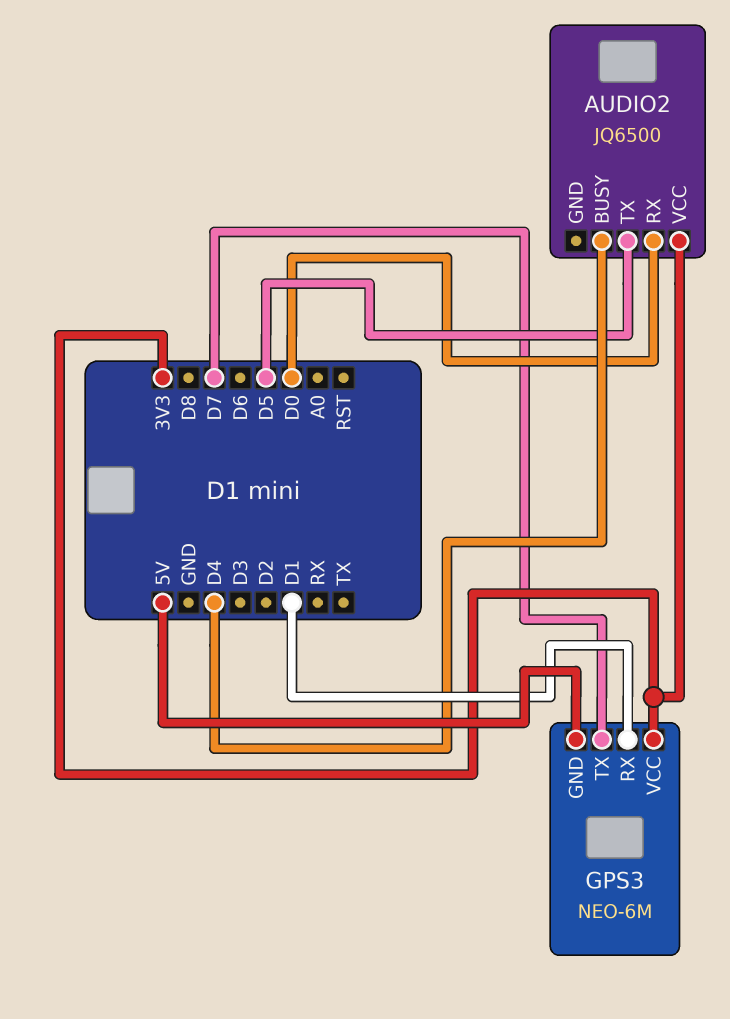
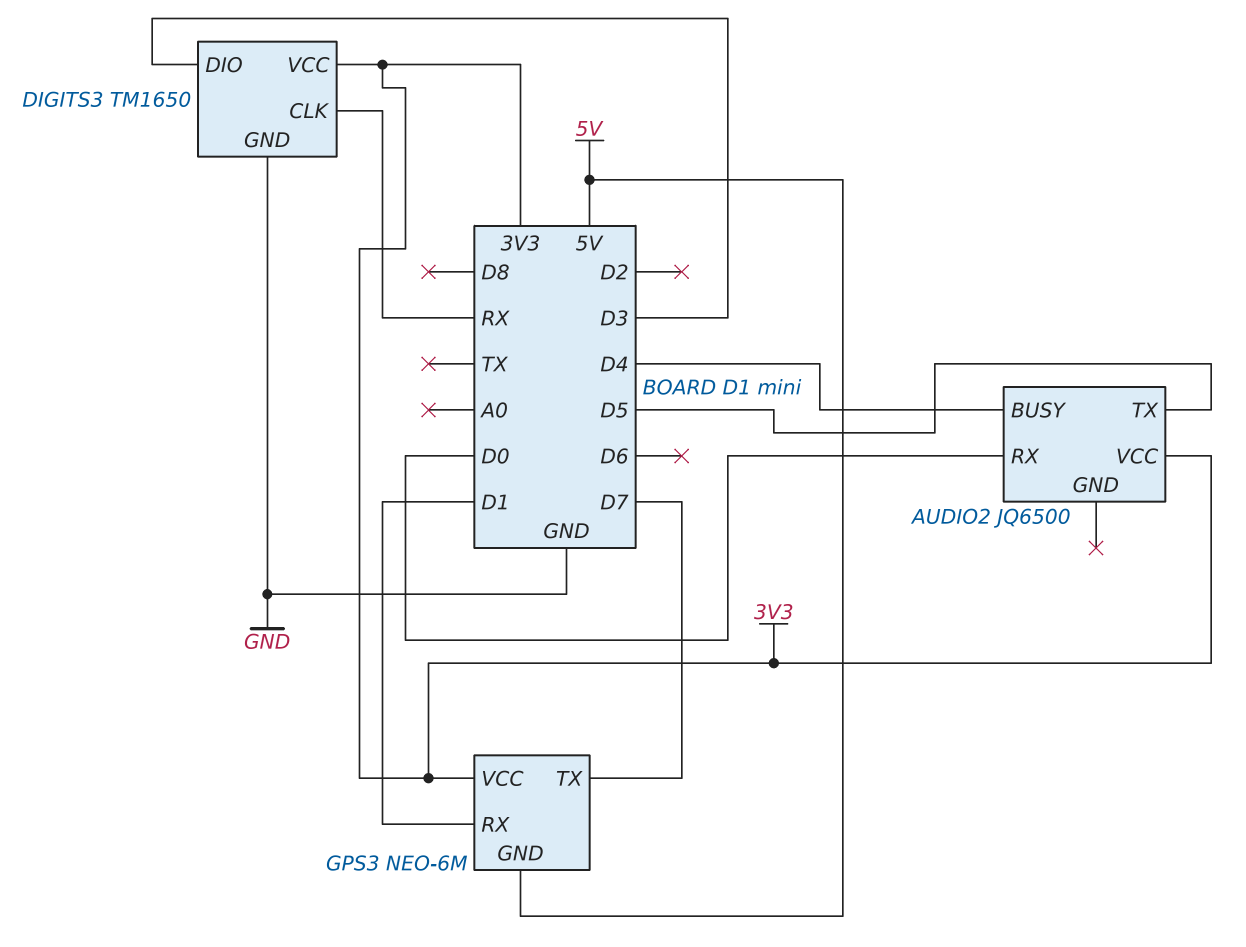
DIGITS3: none -> TM1650
DIGITS3 pin CLK: none -> RX
DIGITS3 pin DIO: none -> D3
DIGITS3 pin GND: none -> GND
DIGITS3 pin VCC: none -> 3V3

